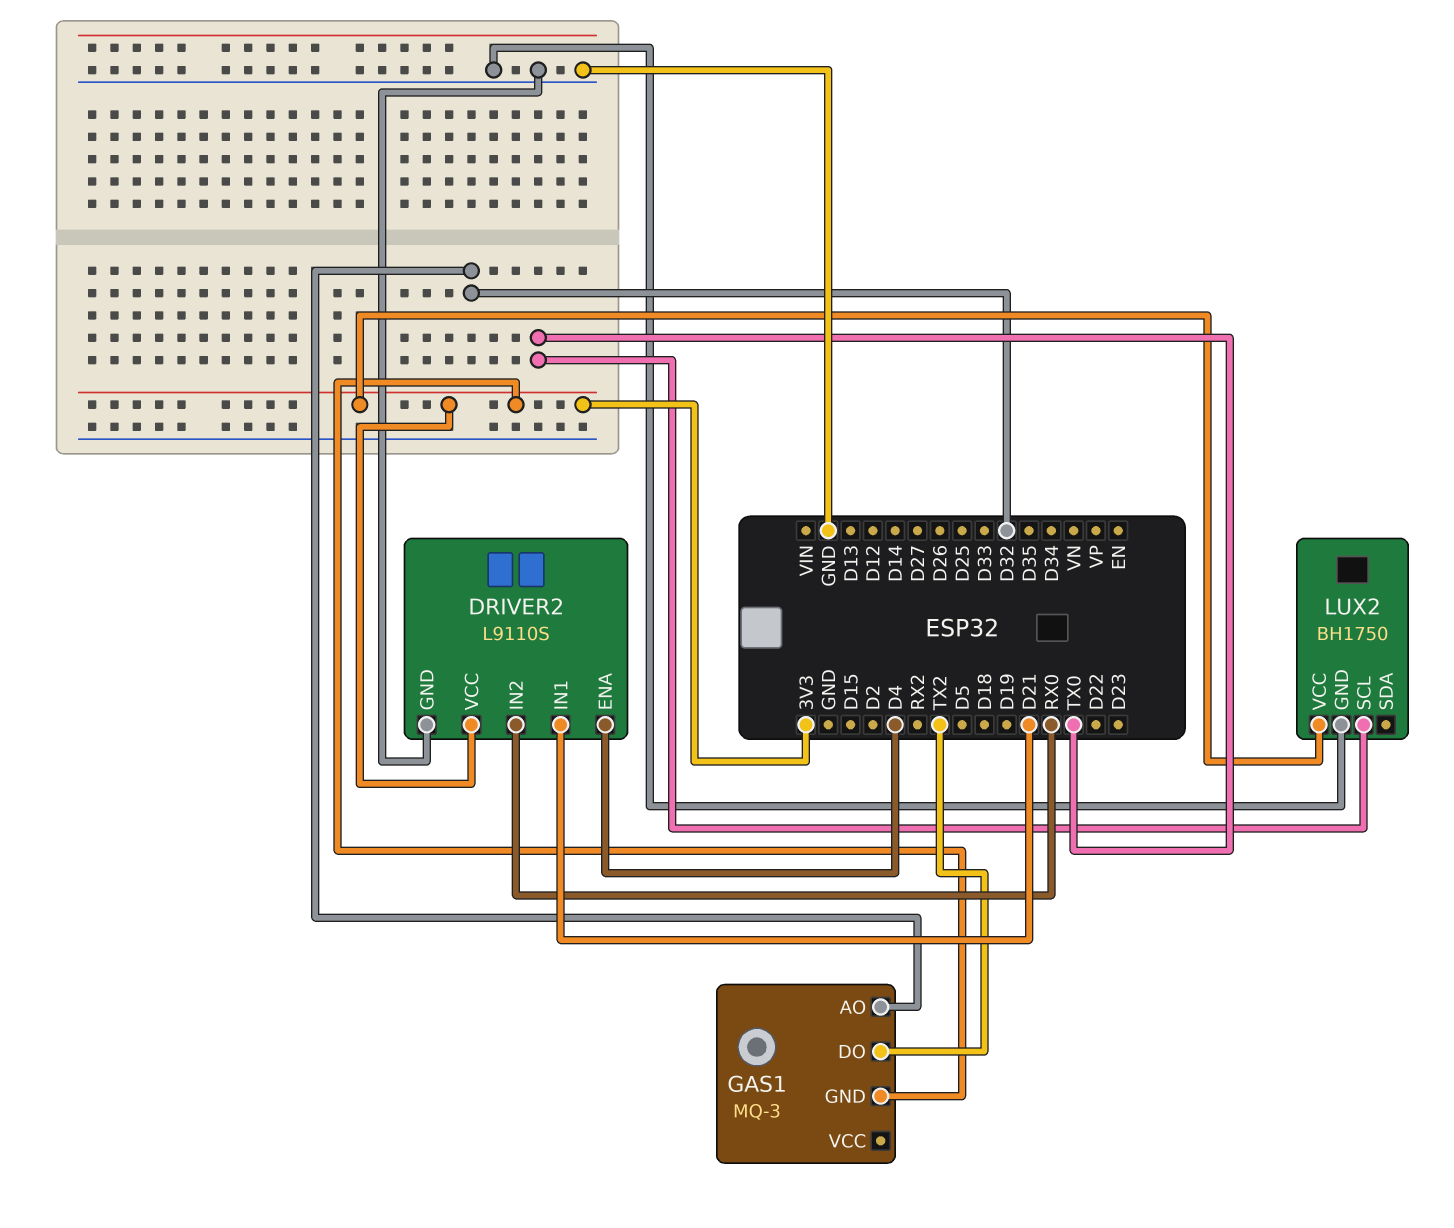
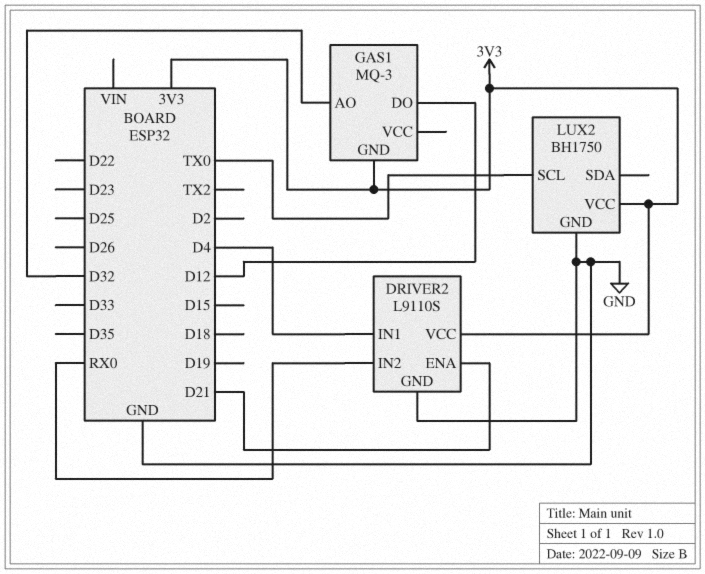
DRIVER2 pin ENA: D4 -> D21
DRIVER2 pin IN1: D21 -> D4
GAS1 pin DO: TX2 -> D12

